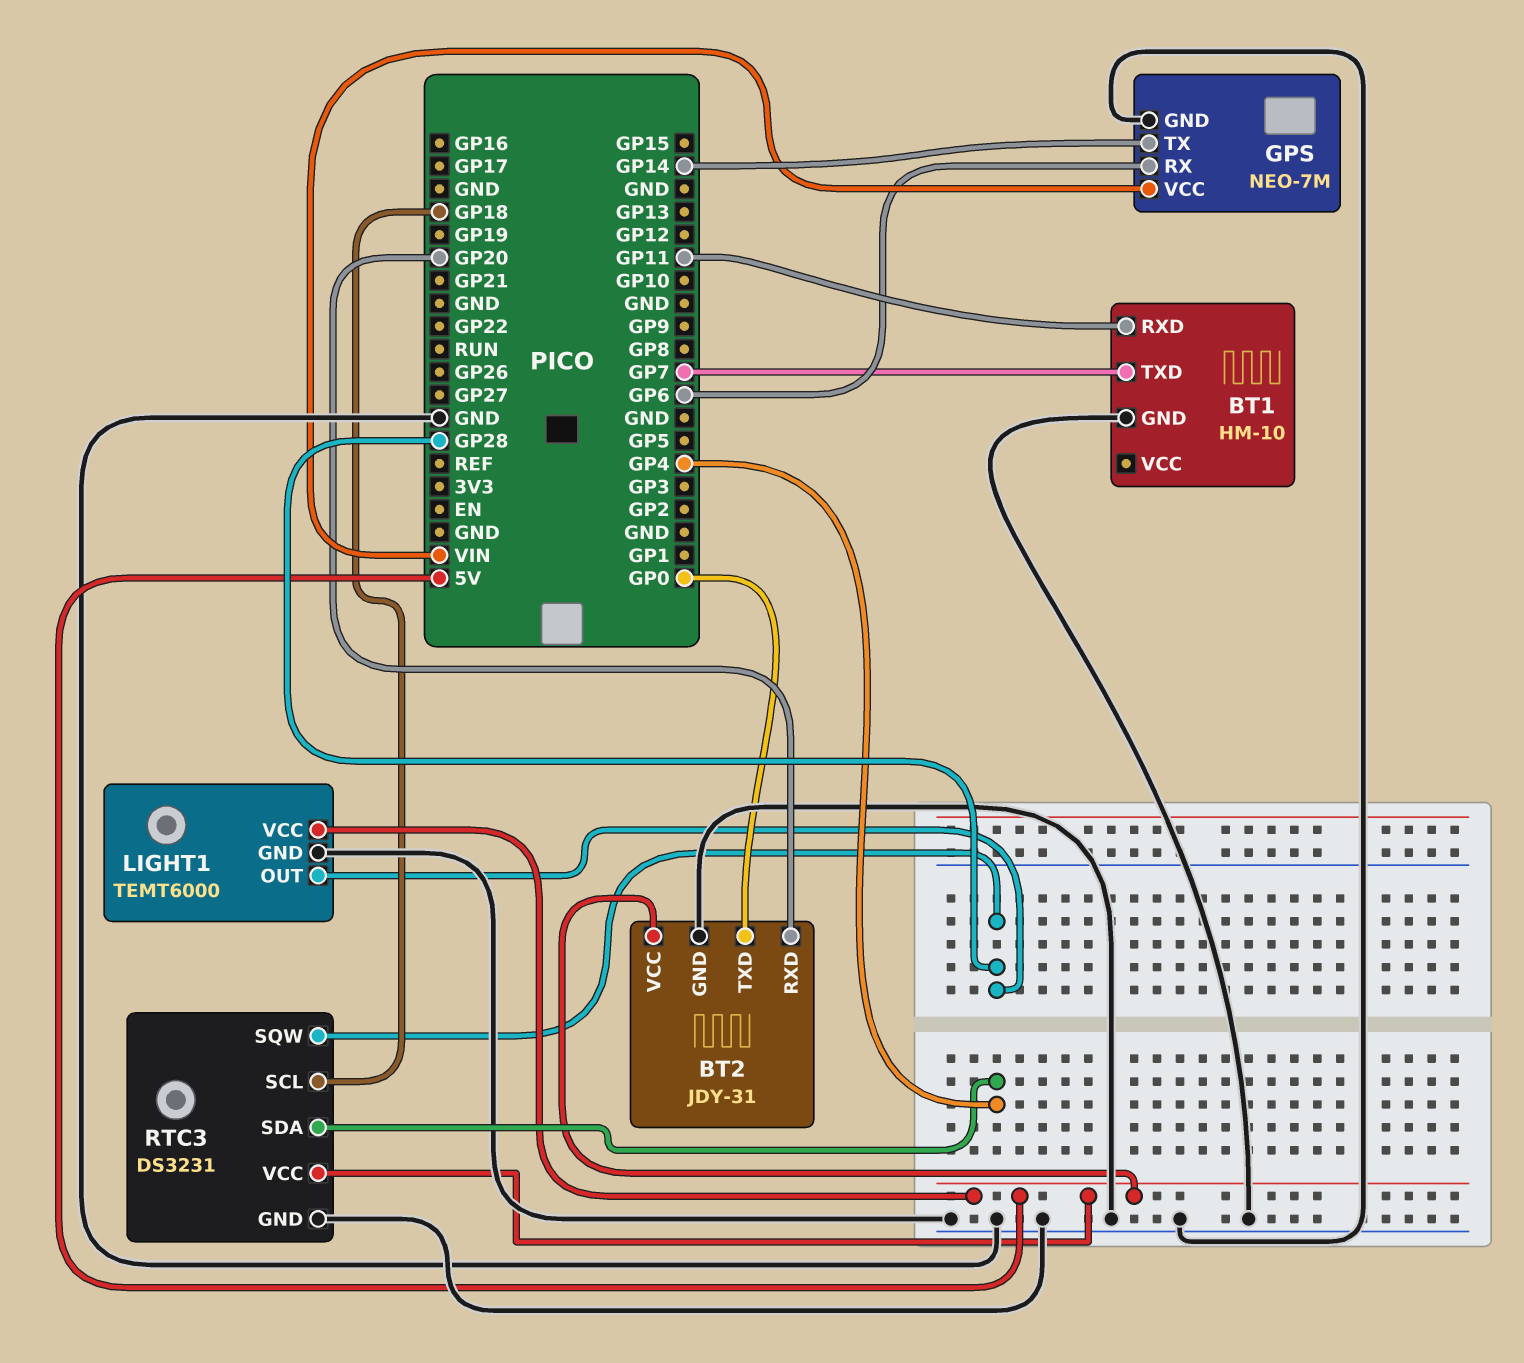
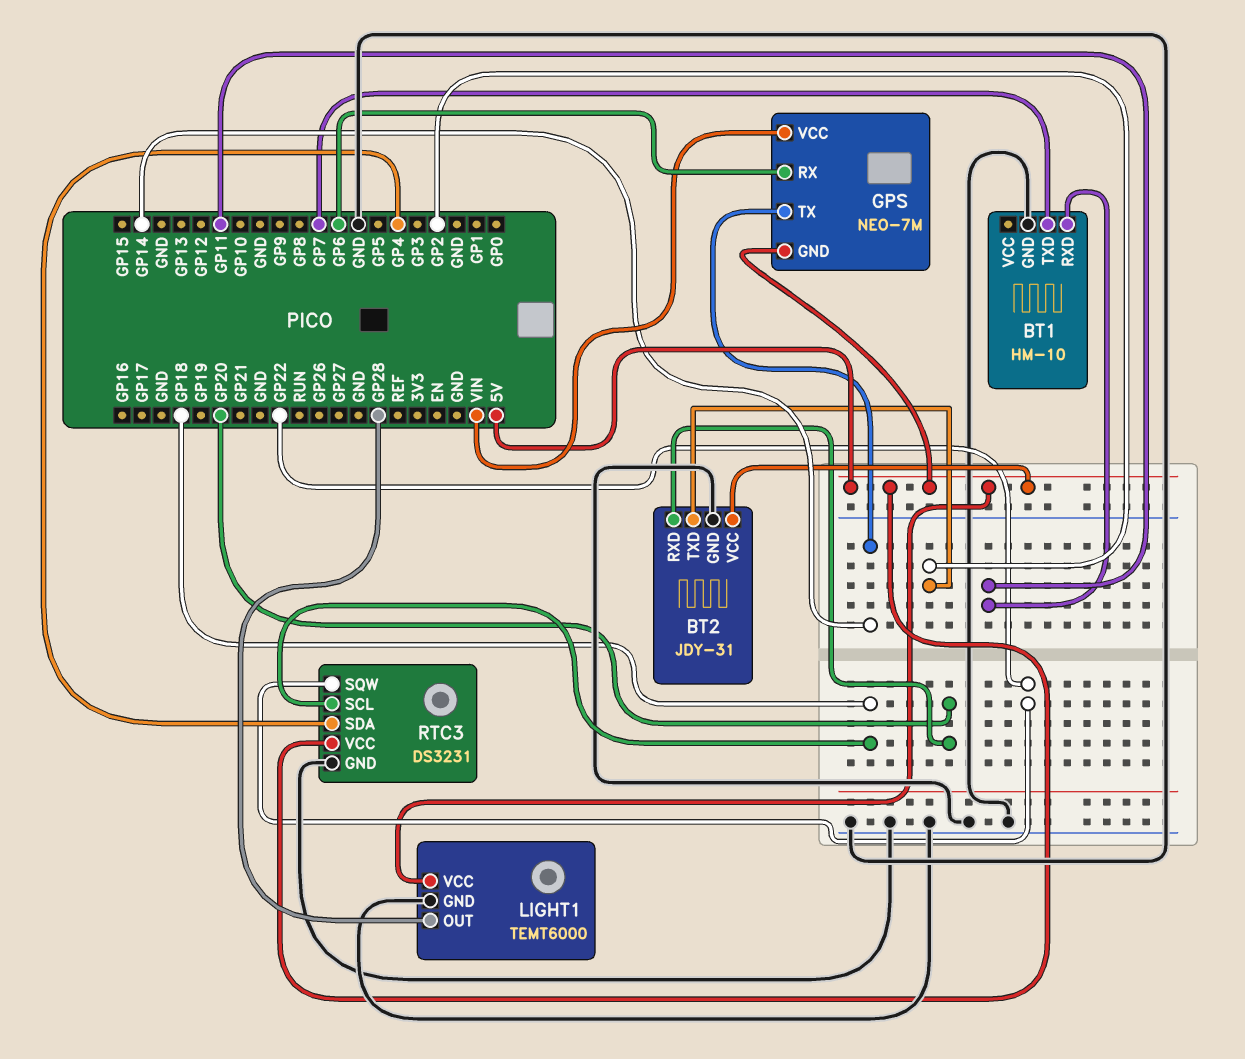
BT2 pin TXD: GP0 -> GP2
GPS pin GND: GND -> 5V
RTC3 pin SQW: GP28 -> GP22

